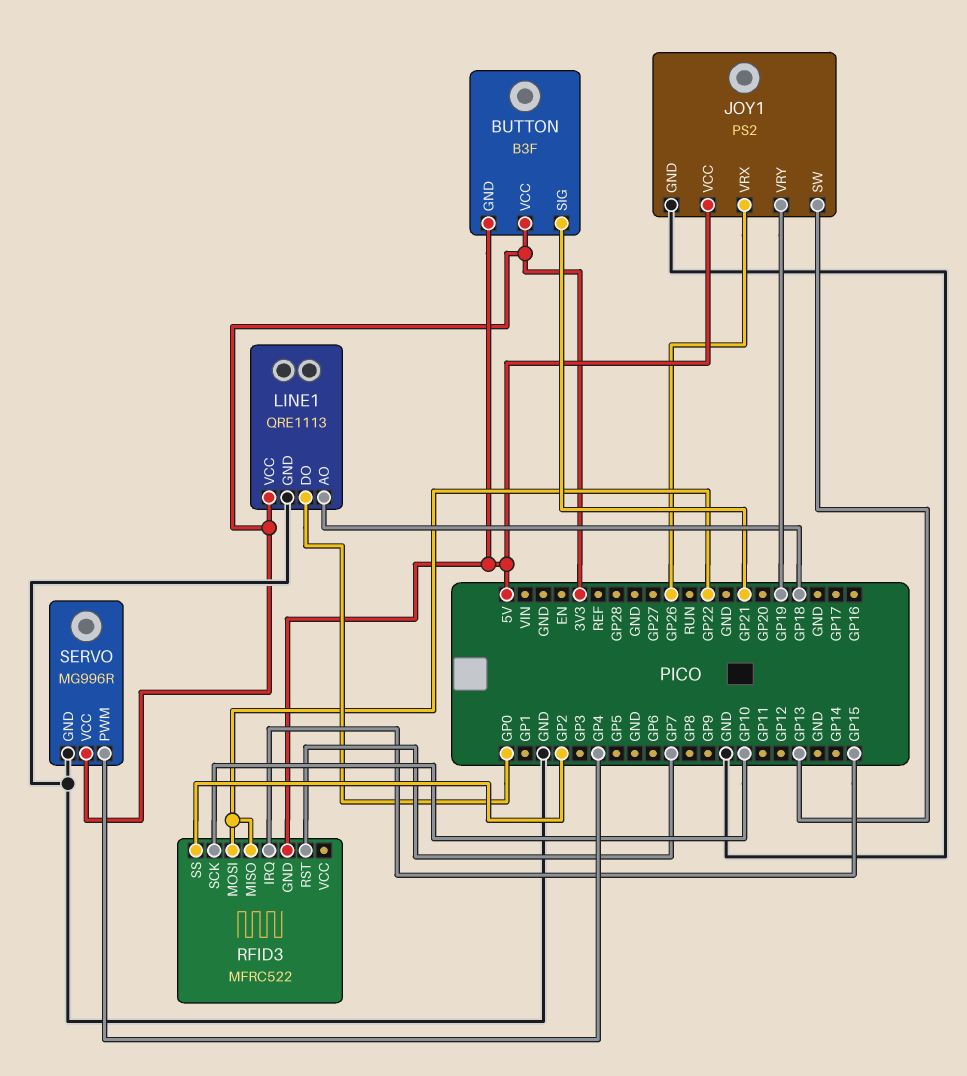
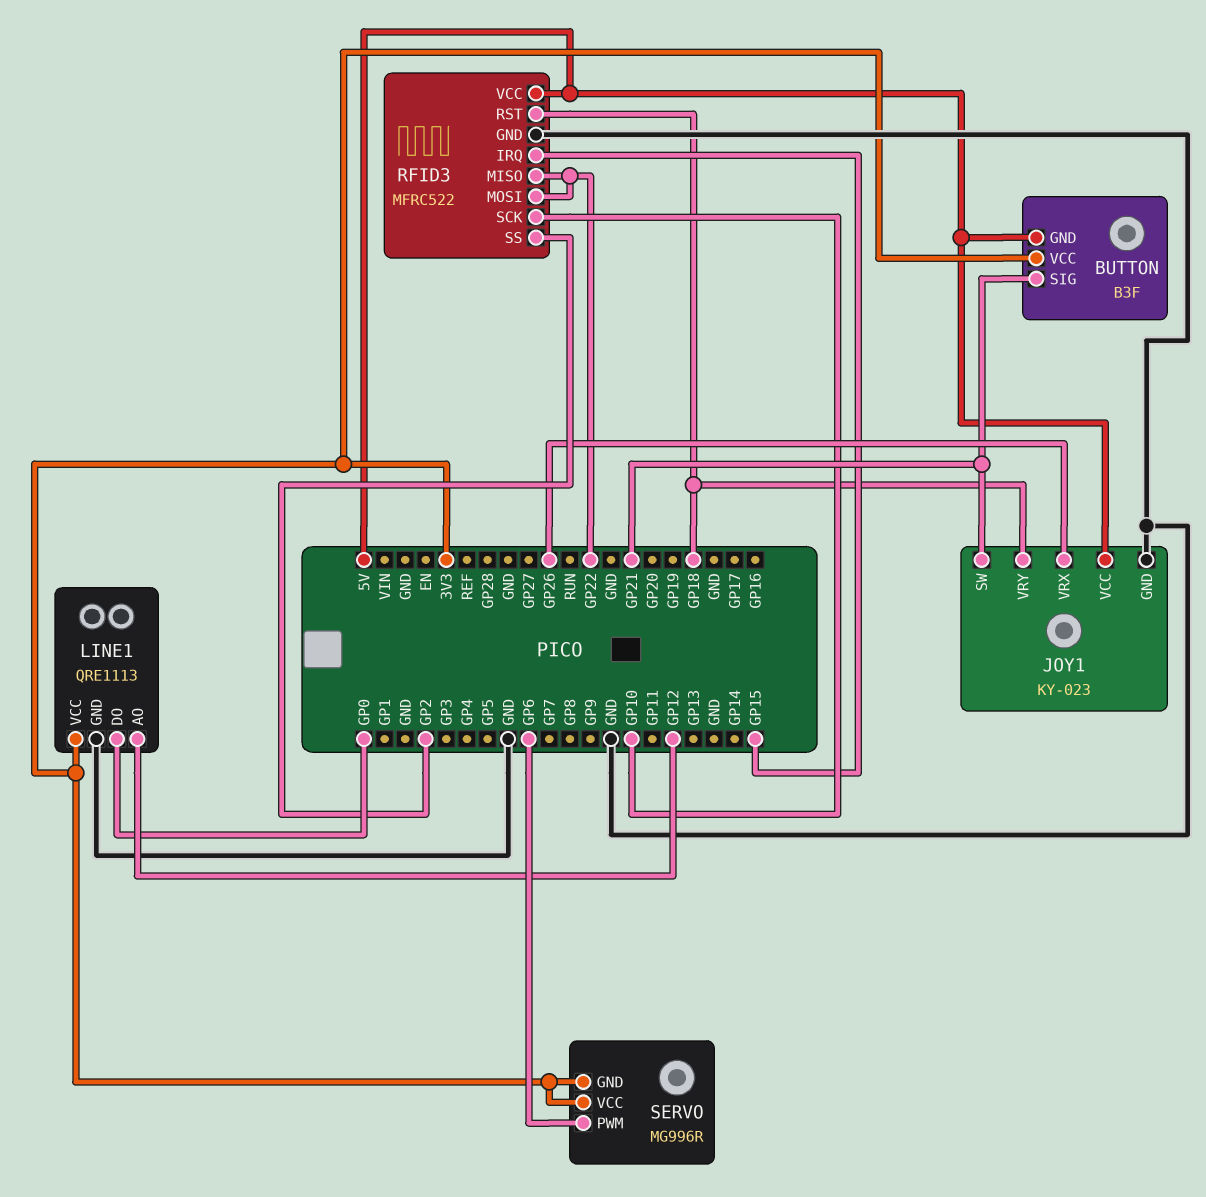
JOY1: PS2 -> KY-023
JOY1 pin SW: GP13 -> GP21
JOY1 pin VRY: GP19 -> GP18
LINE1 pin AO: GP18 -> GP12
RFID3 pin GND: 5V -> GND
RFID3 pin RST: GP7 -> GP18
RFID3 pin VCC: none -> 5V
SERVO pin GND: GND -> 3V3
SERVO pin PWM: GP4 -> GP6

